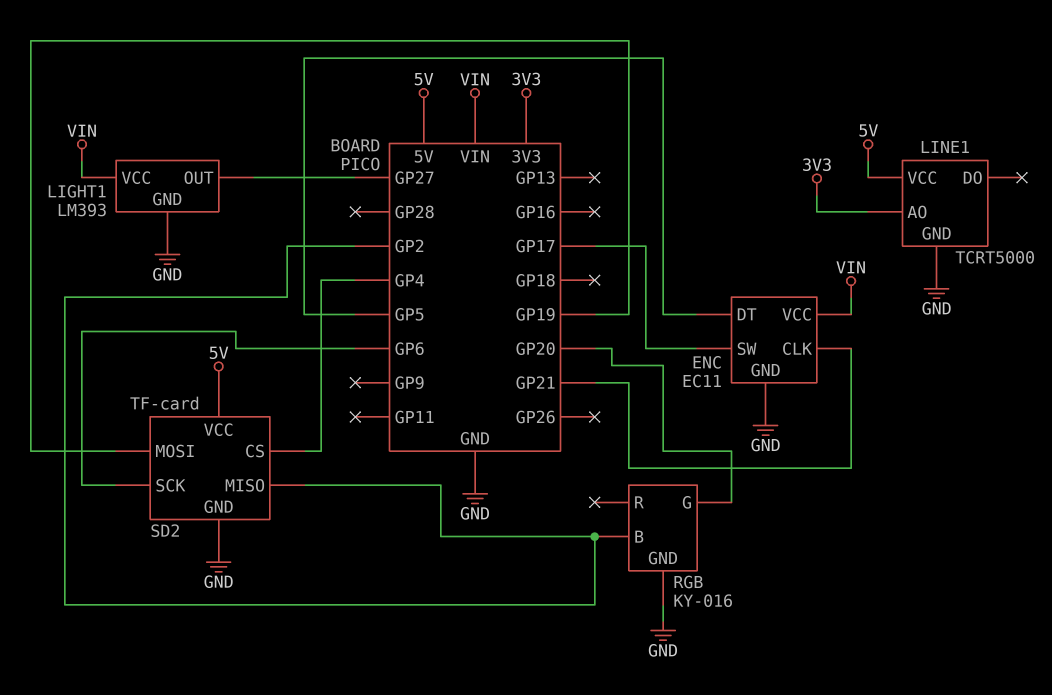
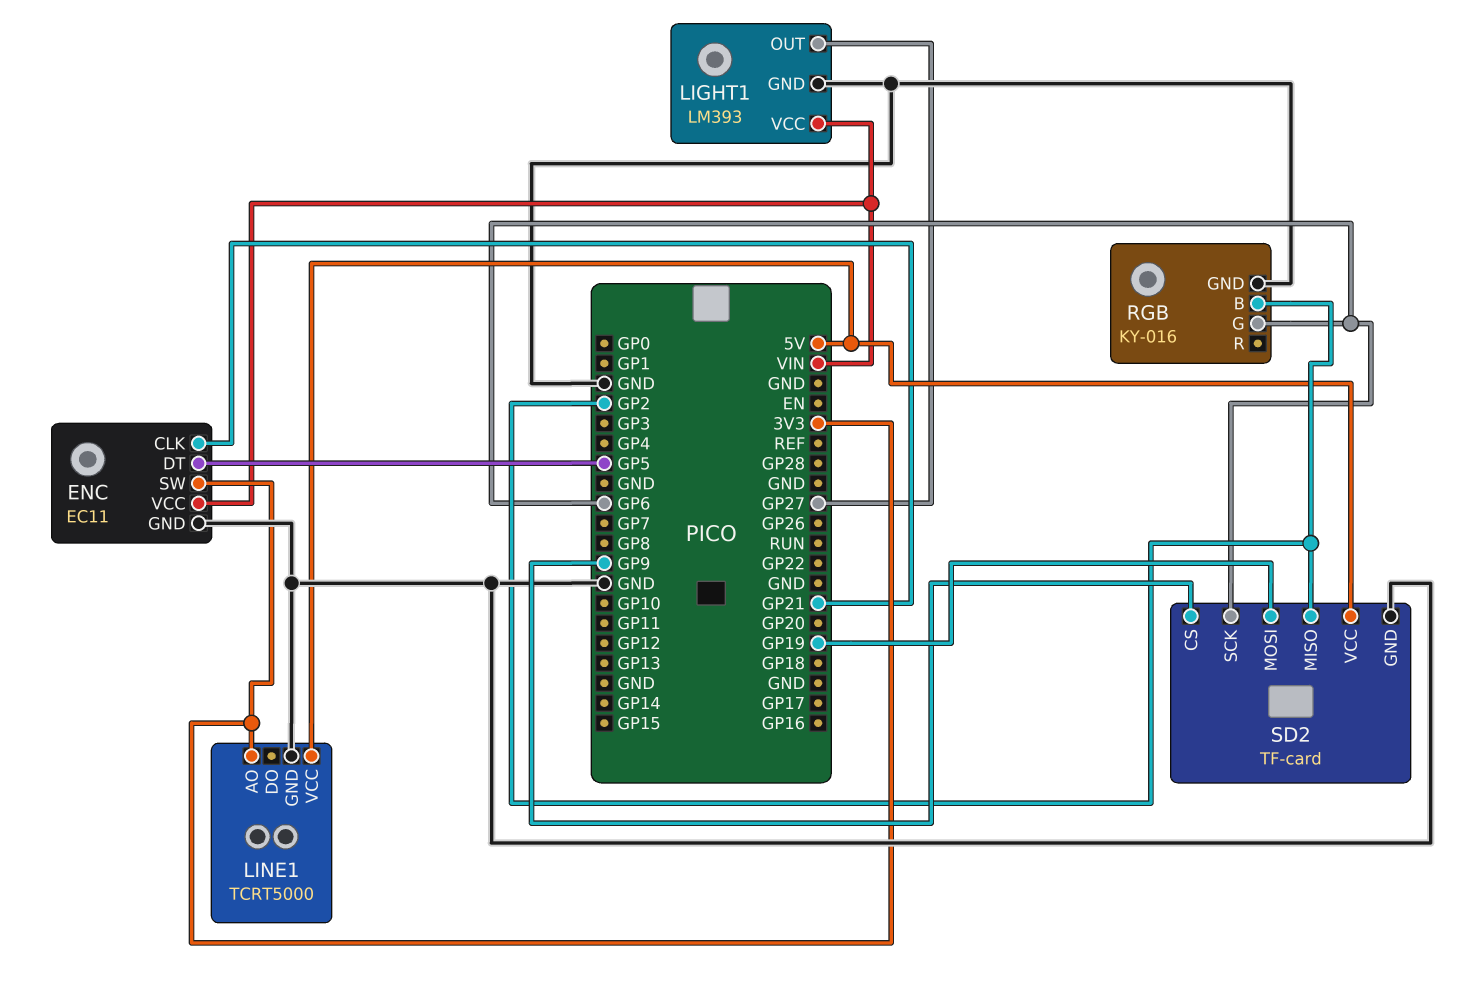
ENC pin SW: GP17 -> 3V3
RGB pin G: GP20 -> GP6
SD2 pin CS: GP4 -> GP9

